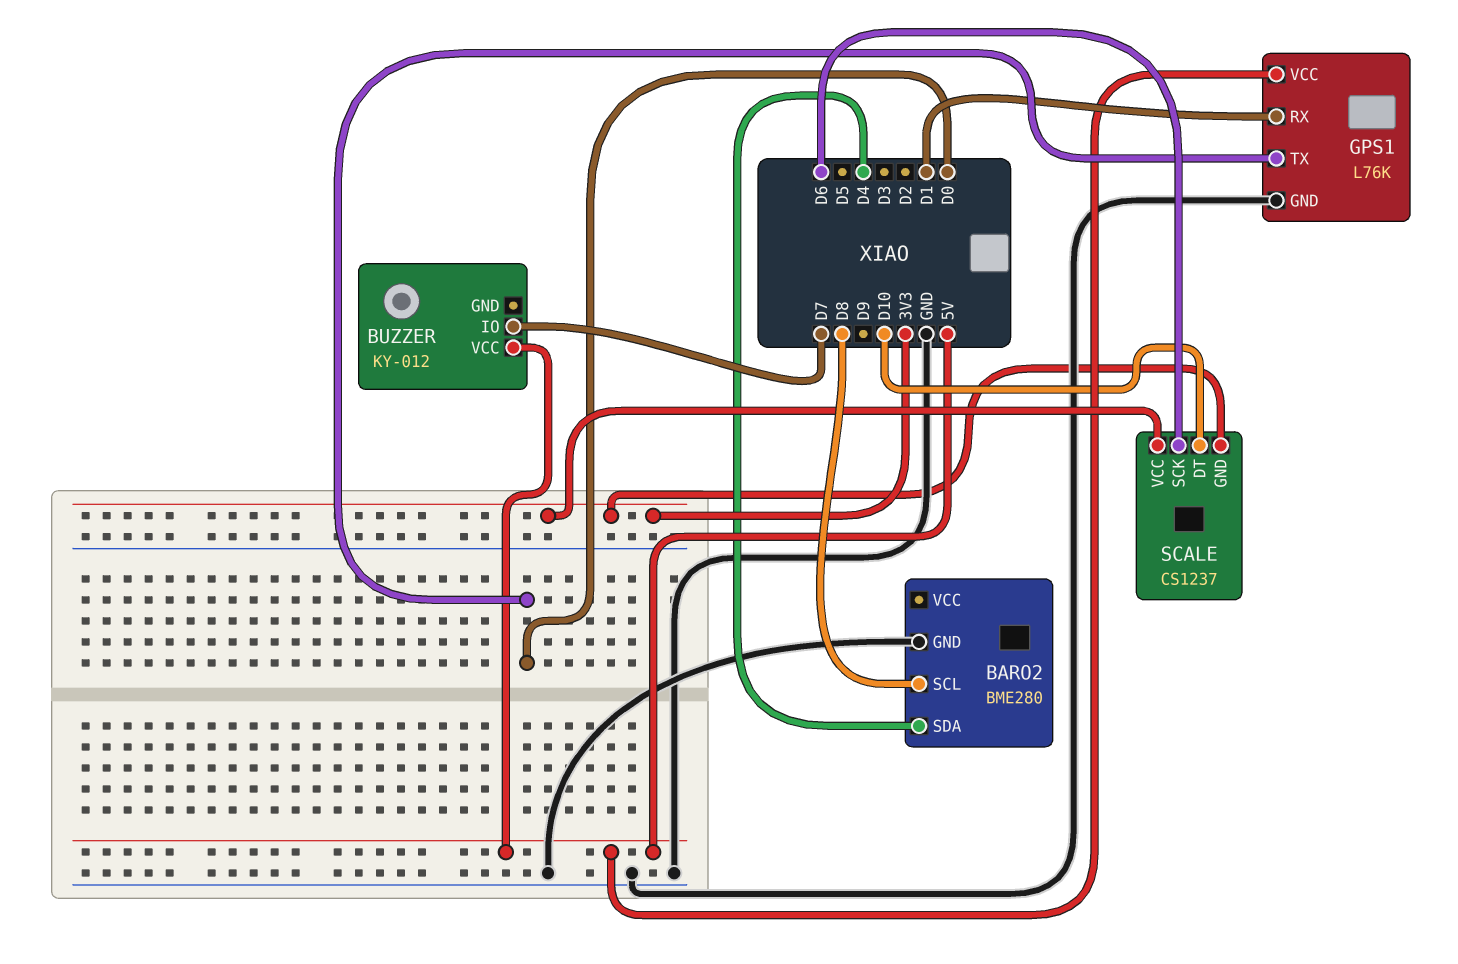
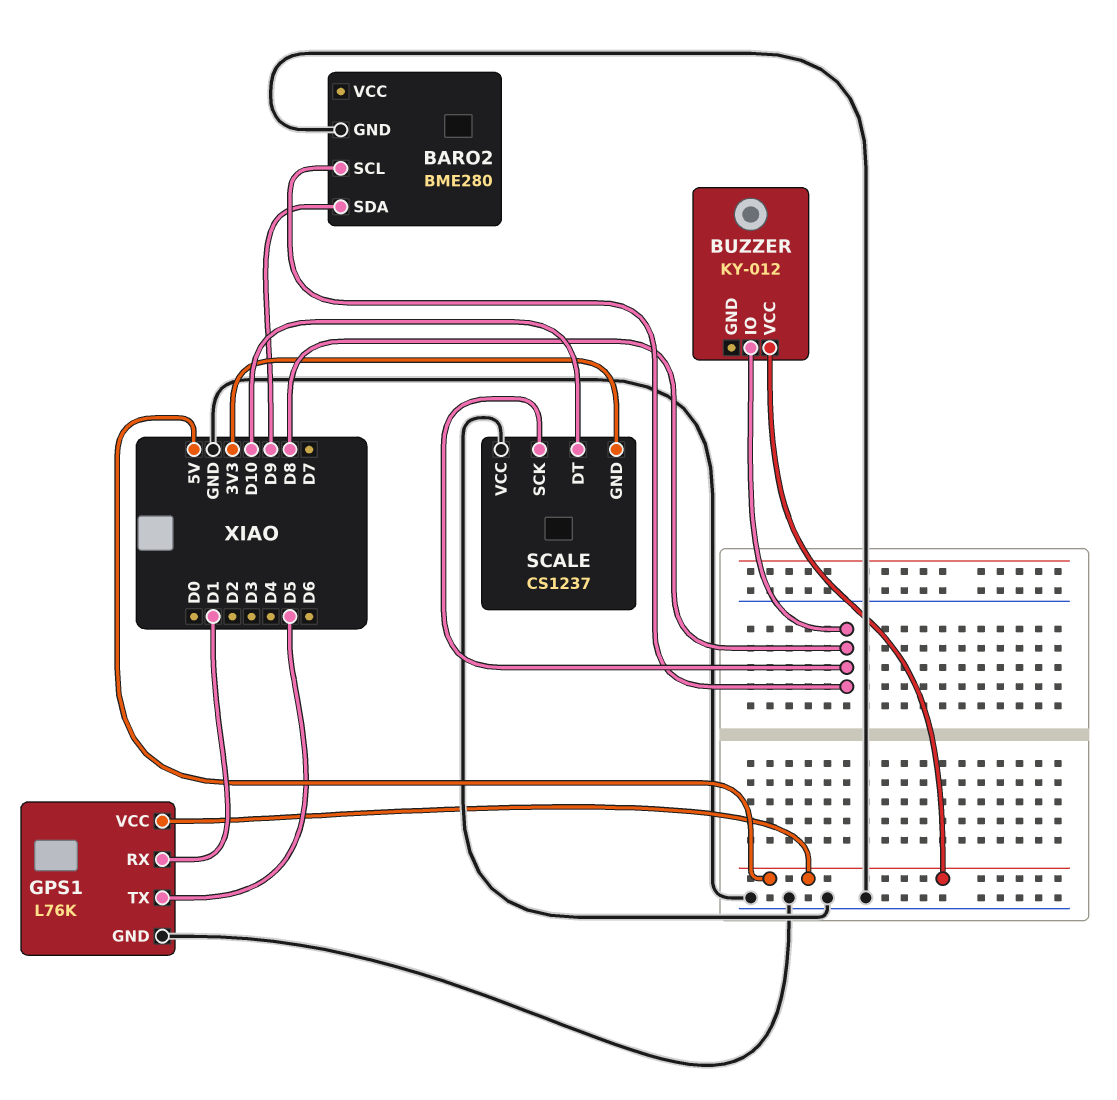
BARO2 pin SDA: D4 -> D9
BUZZER pin IO: D7 -> D8
GPS1 pin TX: D0 -> D5
SCALE pin SCK: D6 -> D8
SCALE pin VCC: 3V3 -> GND

